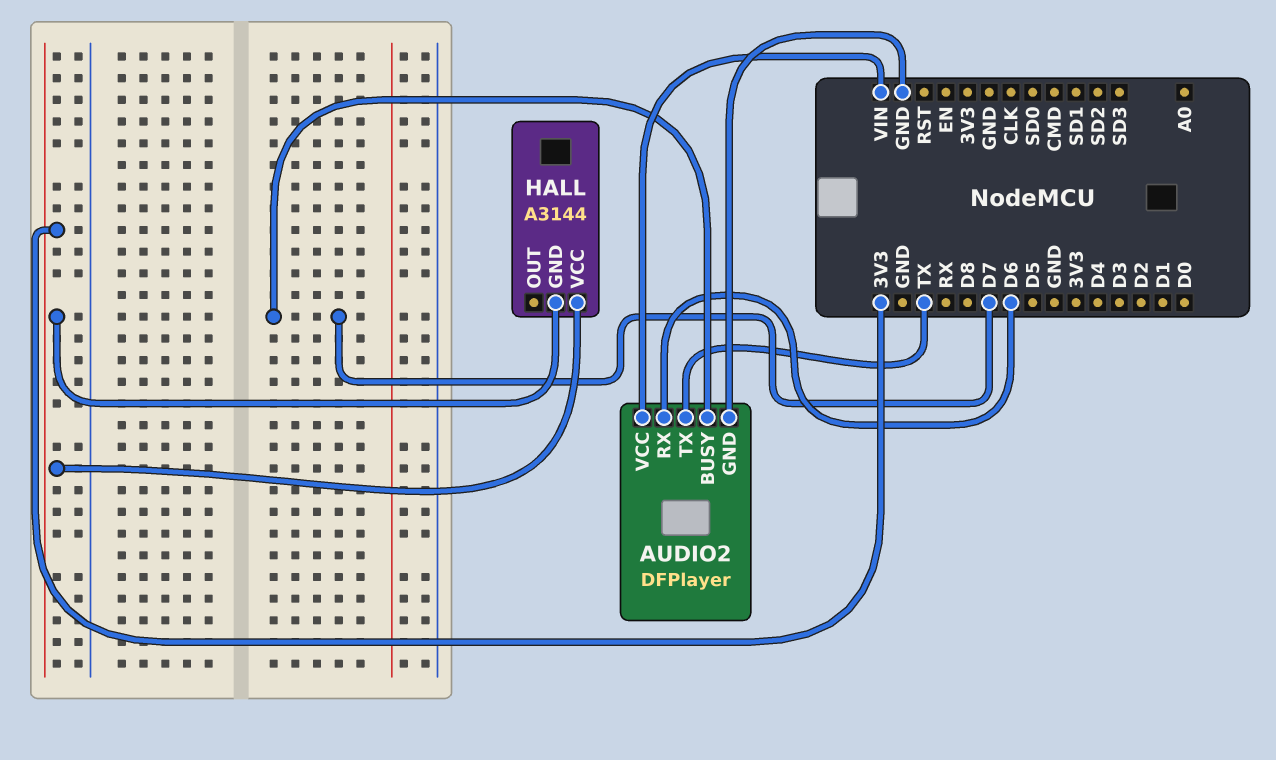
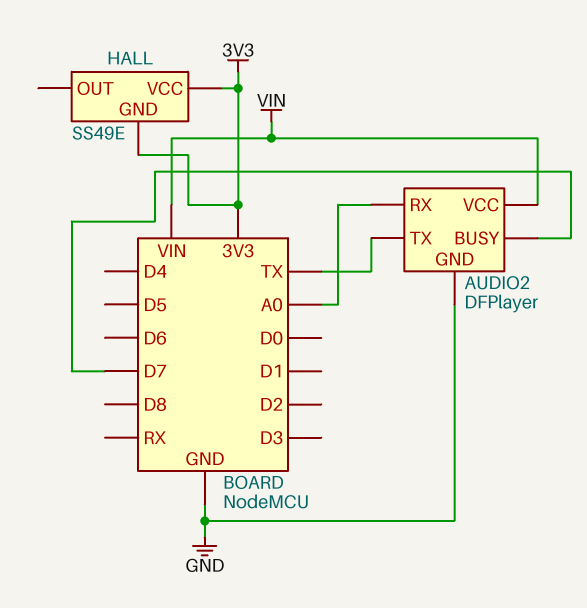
AUDIO2 pin RX: D6 -> A0
HALL: A3144 -> SS49E

